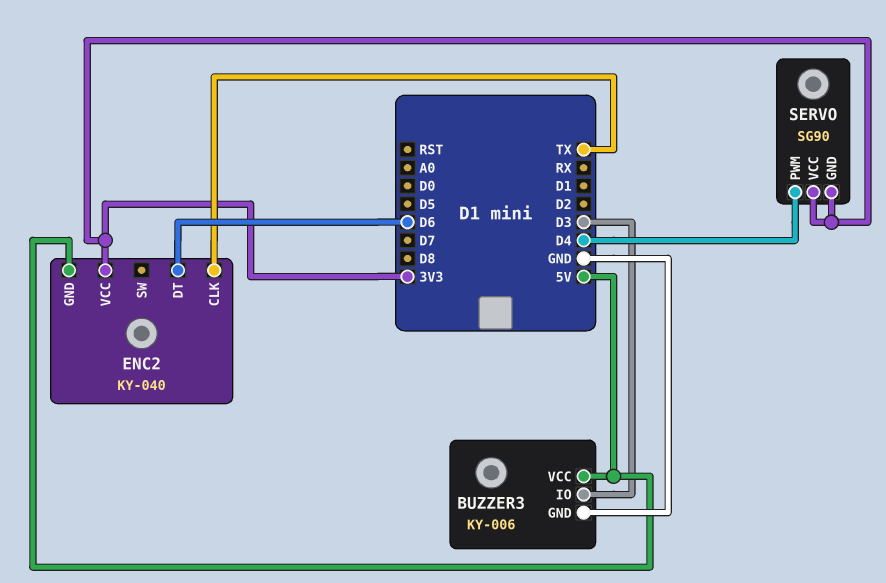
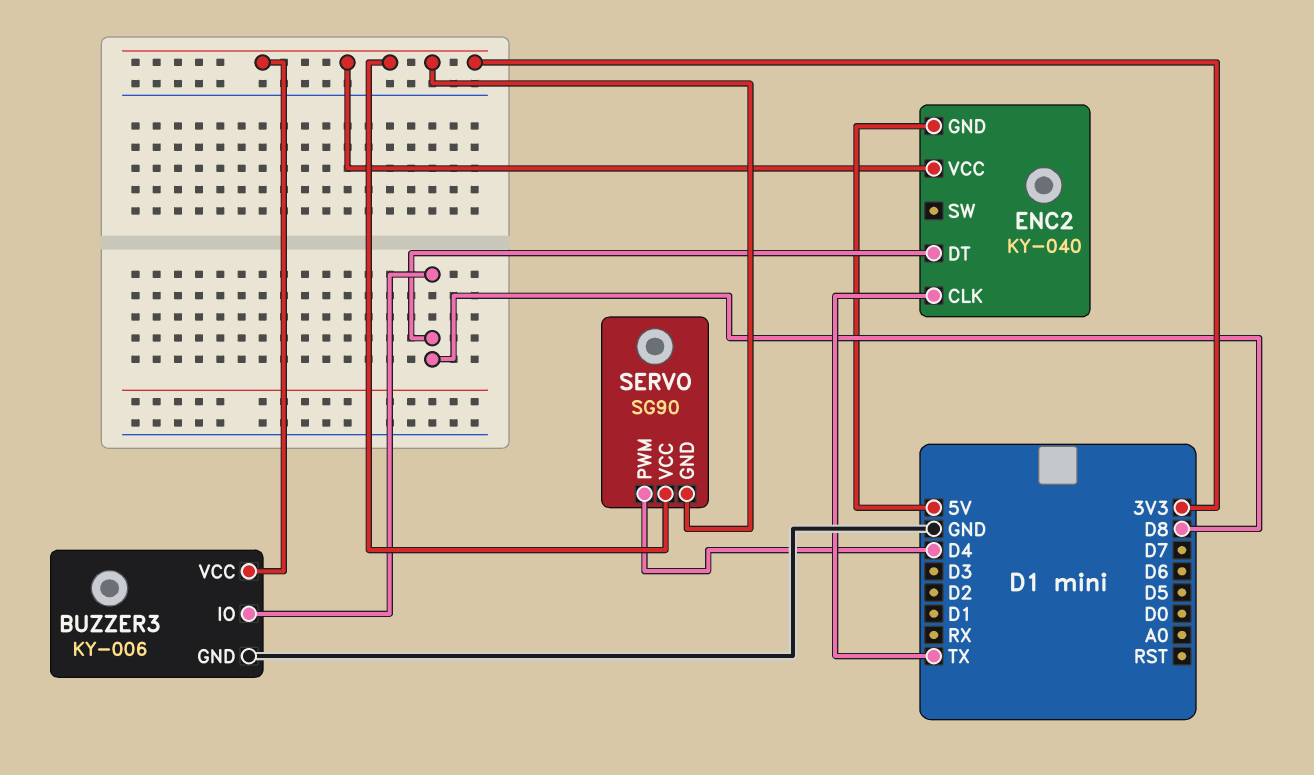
BUZZER3 pin IO: D3 -> D8
BUZZER3 pin VCC: 5V -> 3V3
ENC2 pin DT: D6 -> D8

